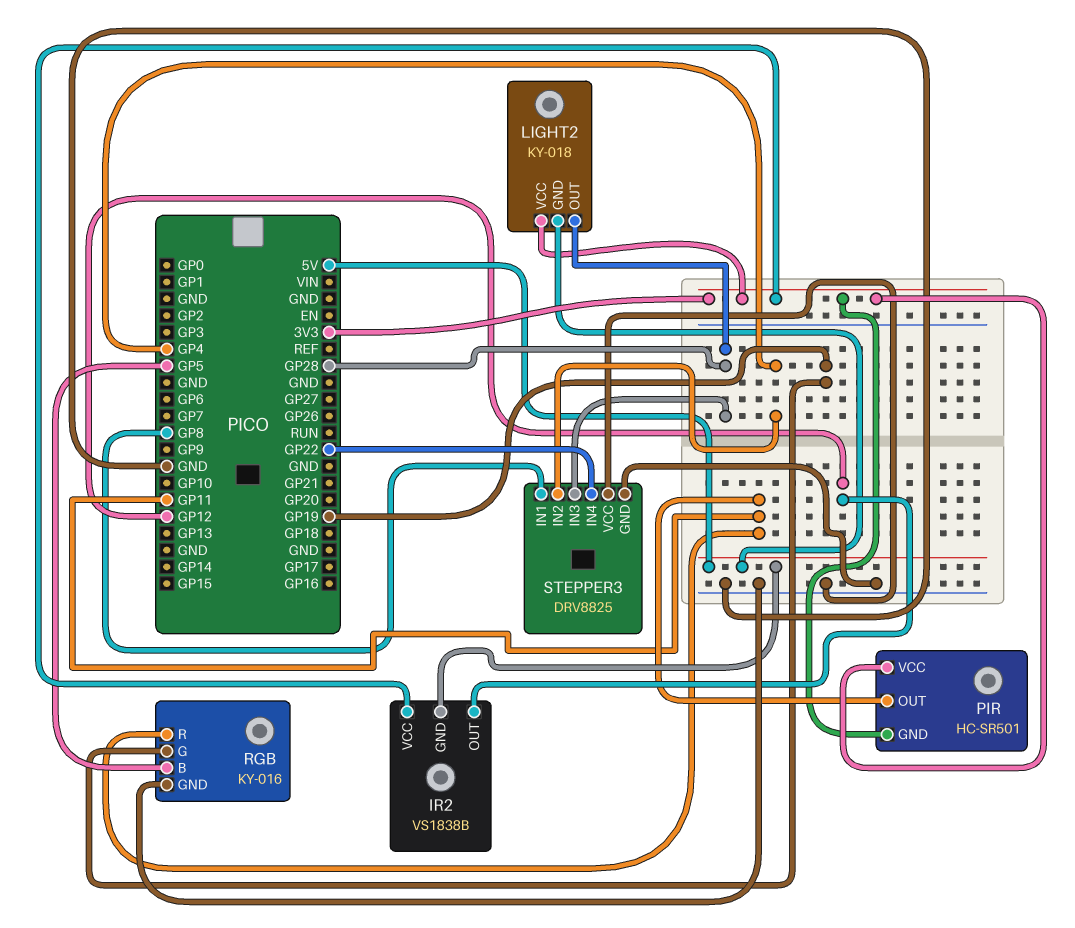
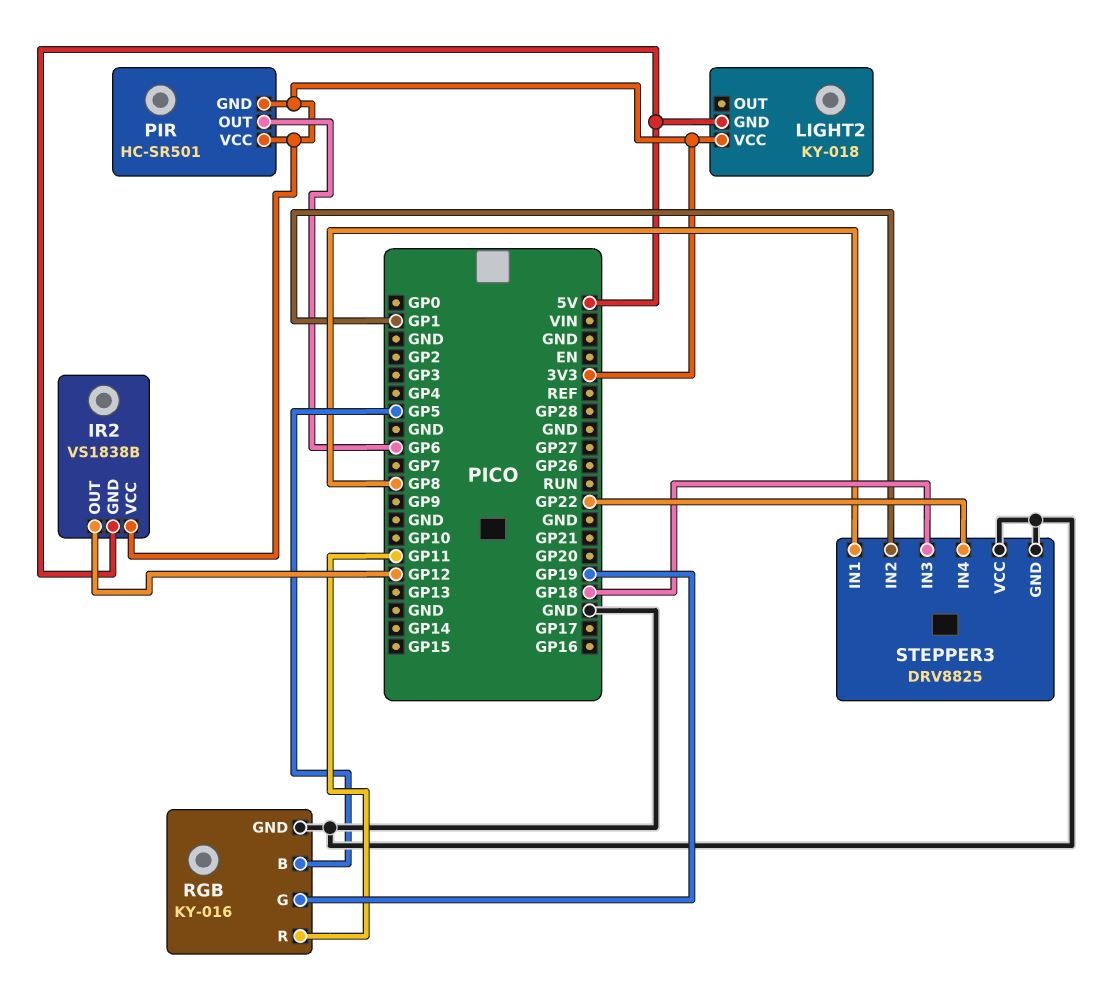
LIGHT2 pin OUT: GP28 -> none
PIR pin OUT: GP11 -> GP6
STEPPER3 pin IN2: GP4 -> GP1
STEPPER3 pin IN3: GP28 -> GP18

